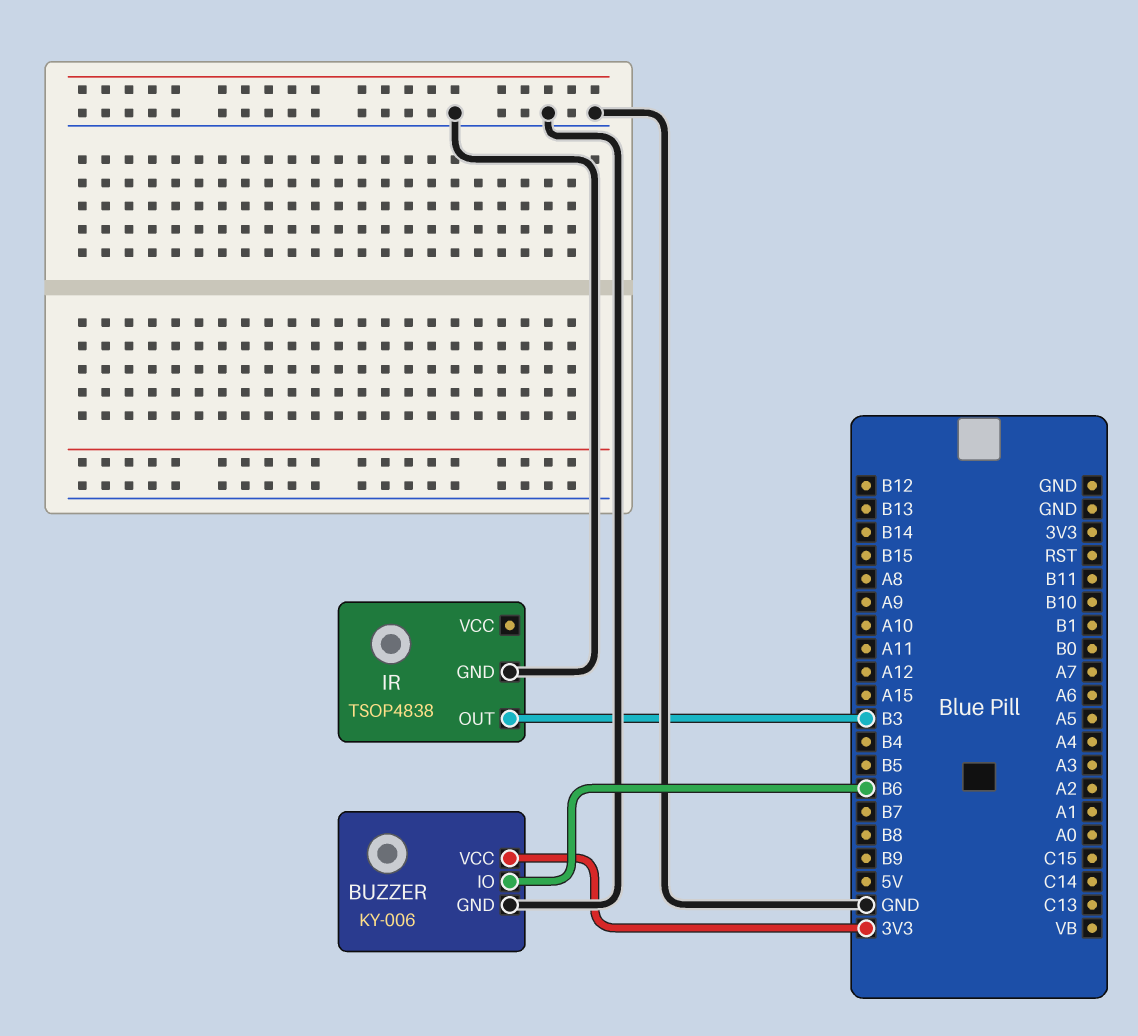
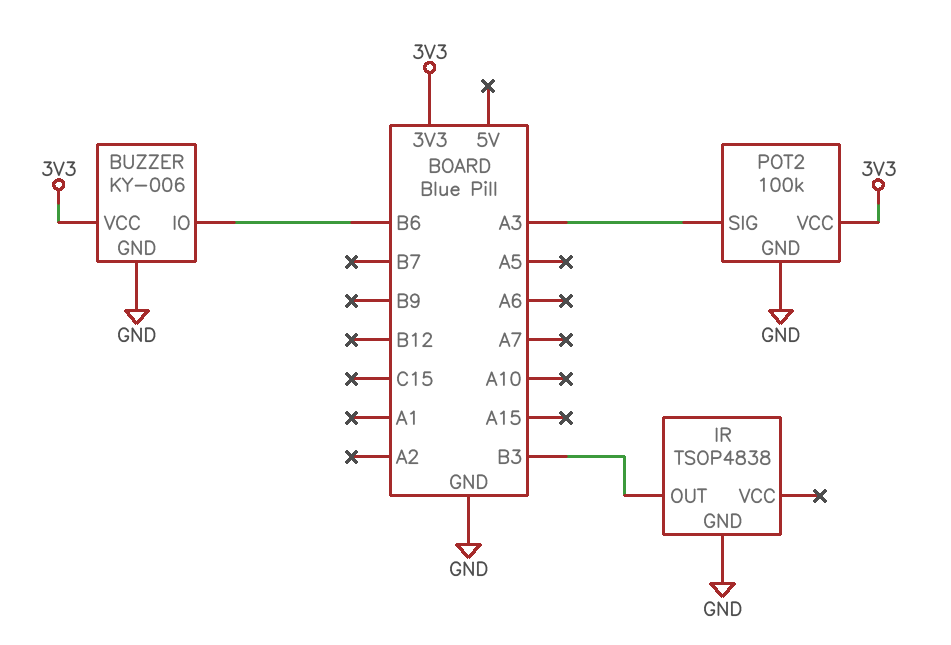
POT2: none -> 100k
POT2 pin GND: none -> GND
POT2 pin SIG: none -> A3
POT2 pin VCC: none -> 3V3

